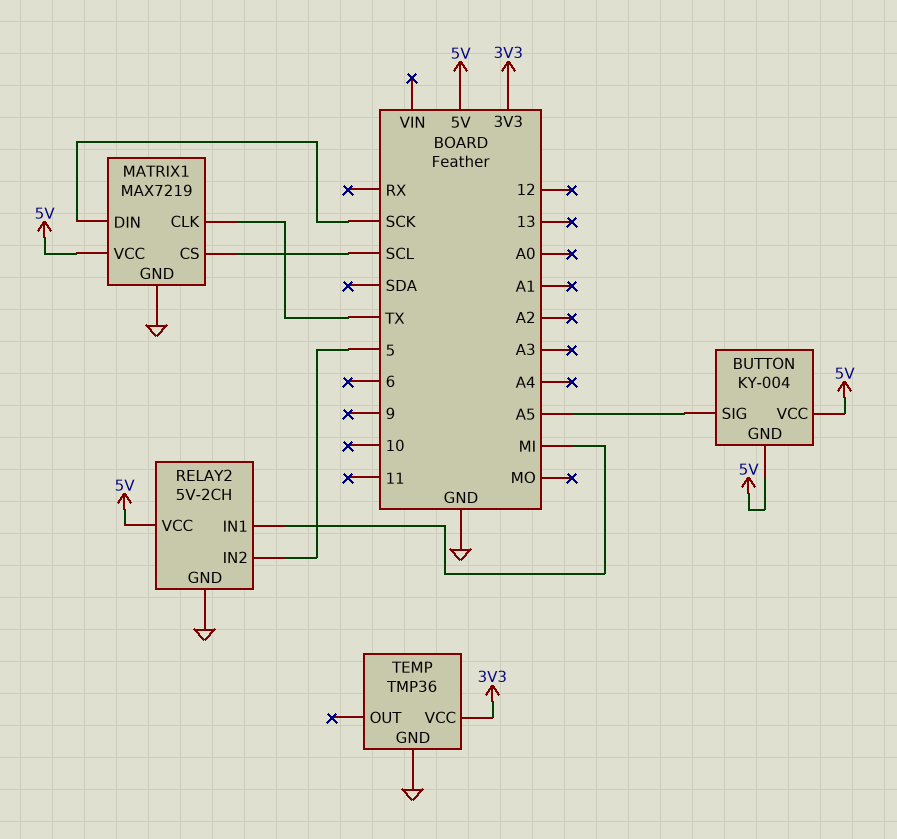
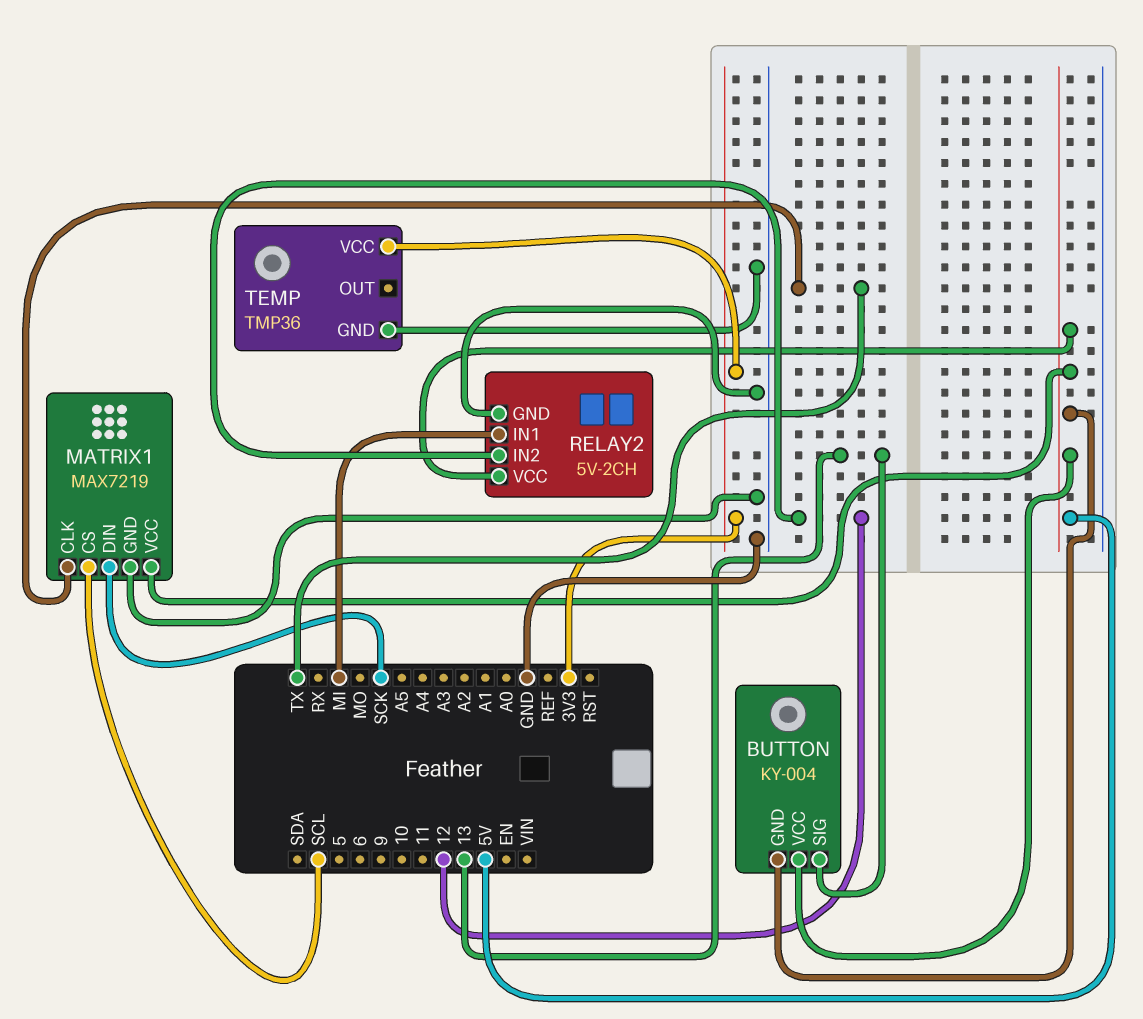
BUTTON pin SIG: A5 -> 13
RELAY2 pin IN2: 5 -> 12

